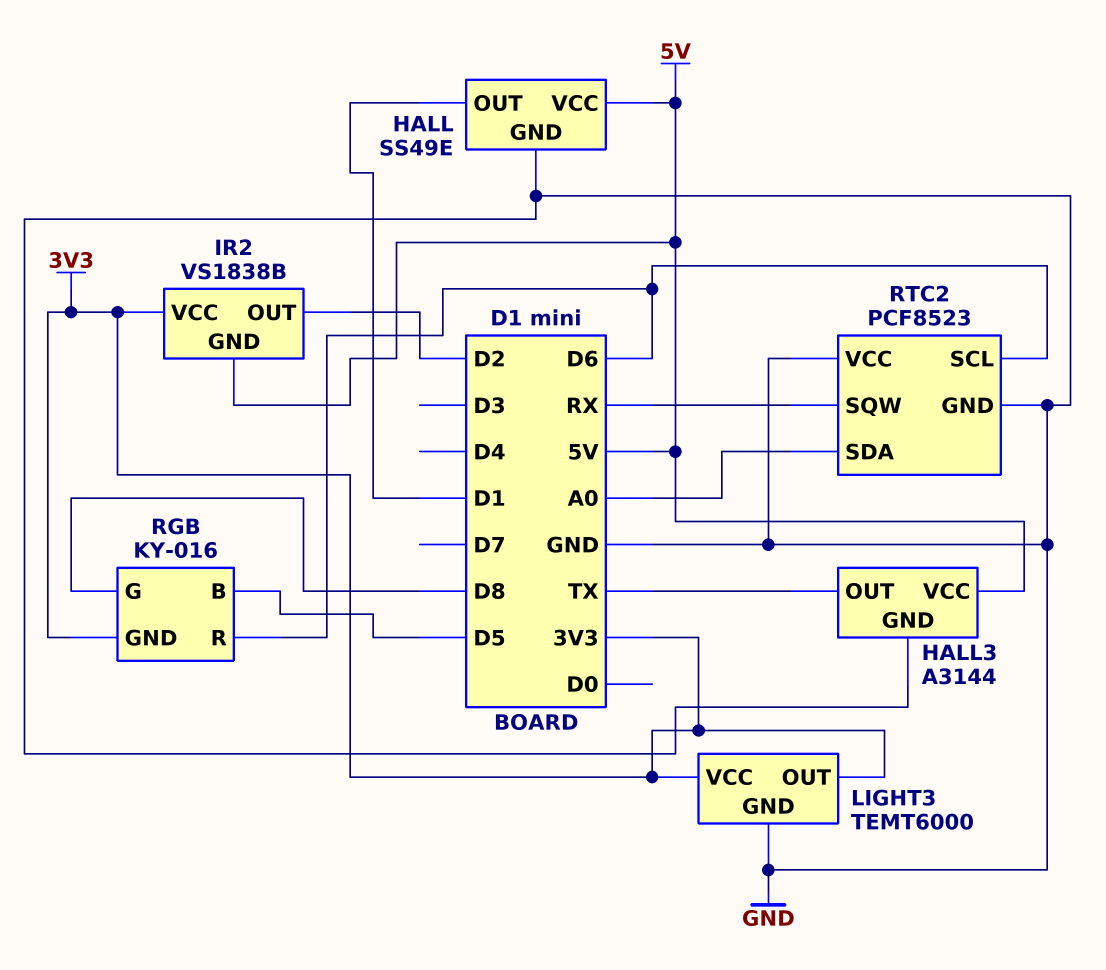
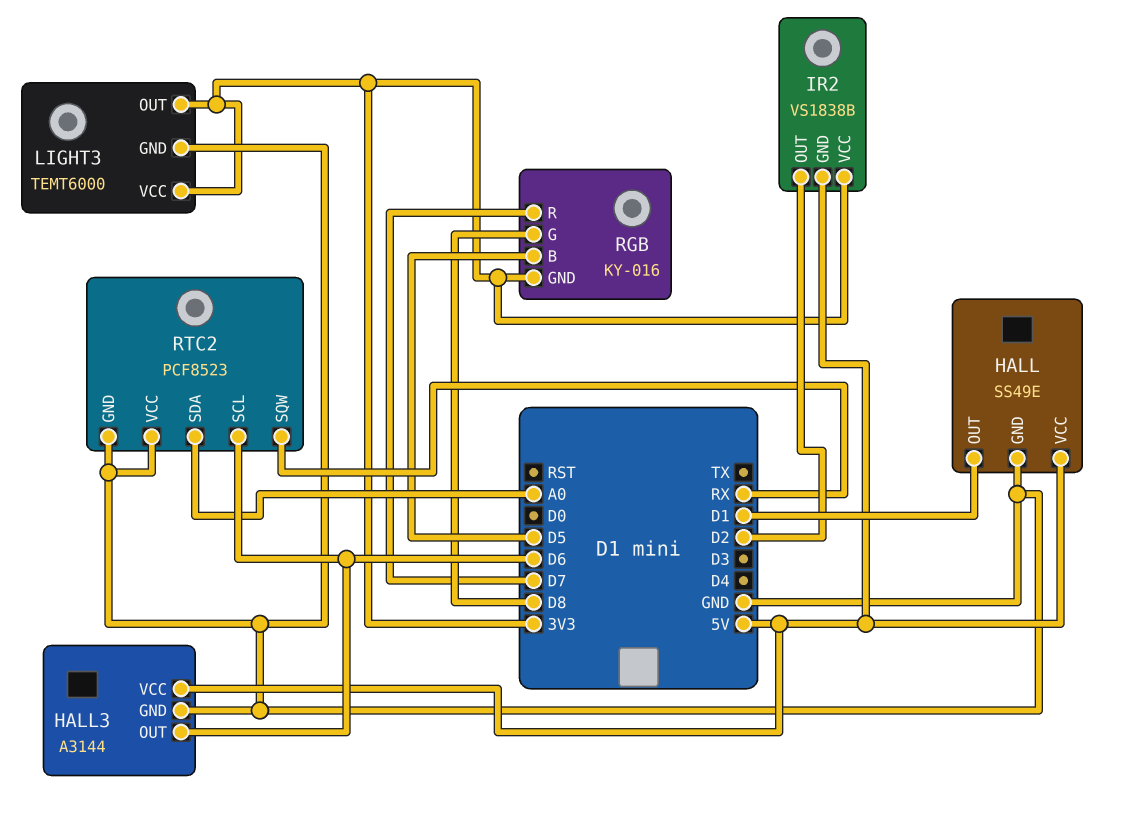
HALL3 pin OUT: TX -> D6
RGB pin R: D6 -> D7

